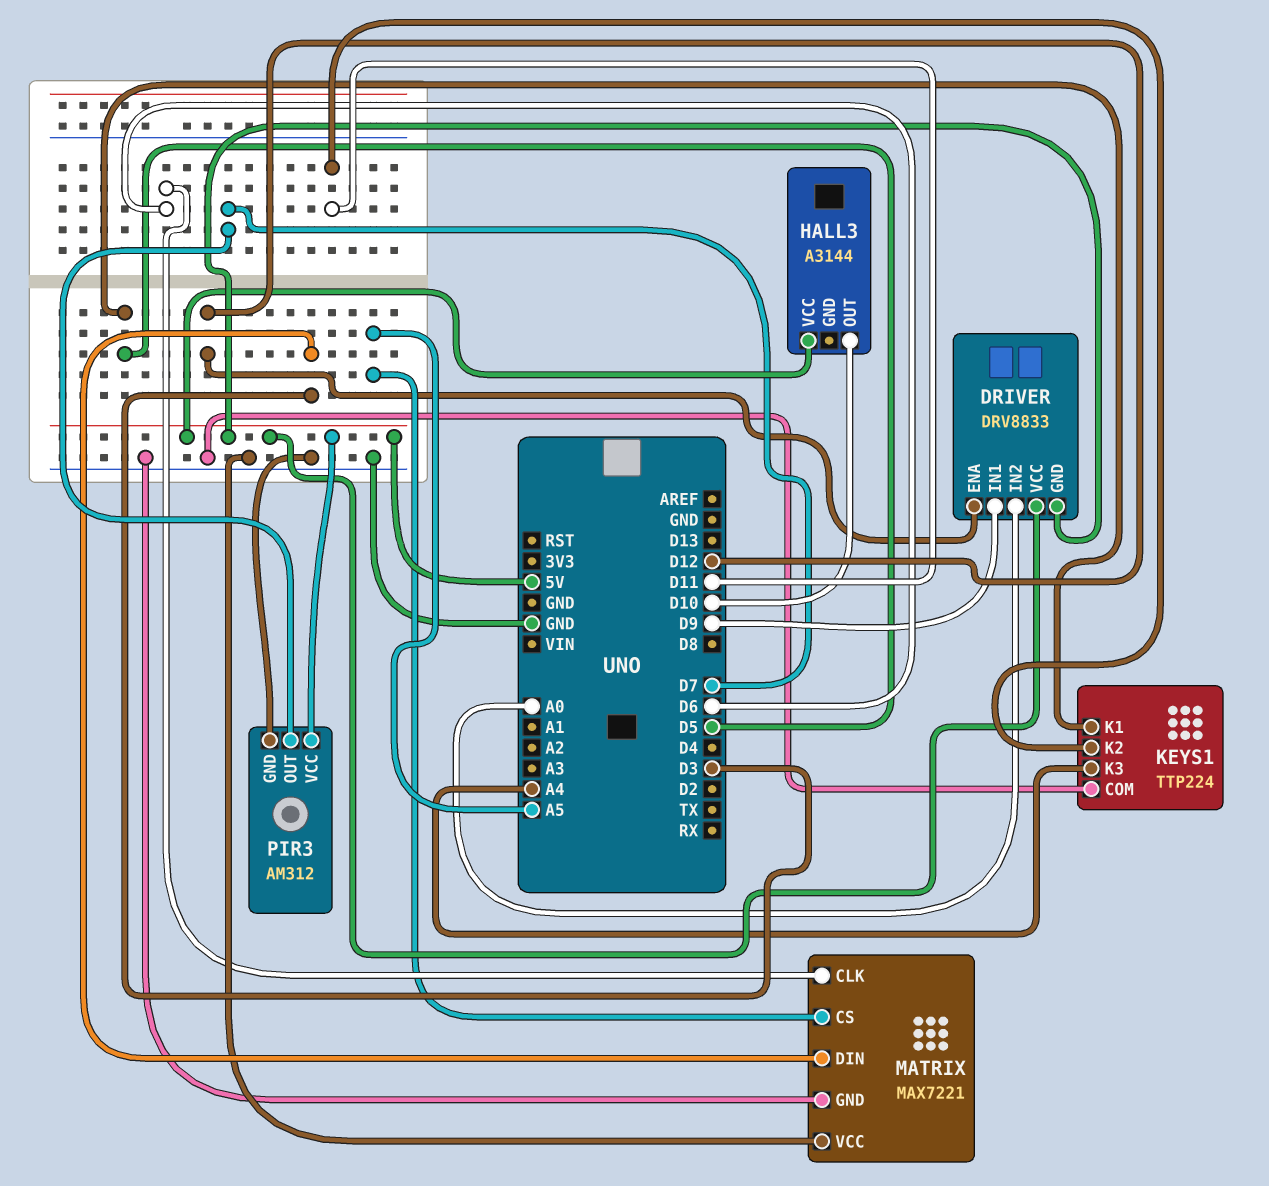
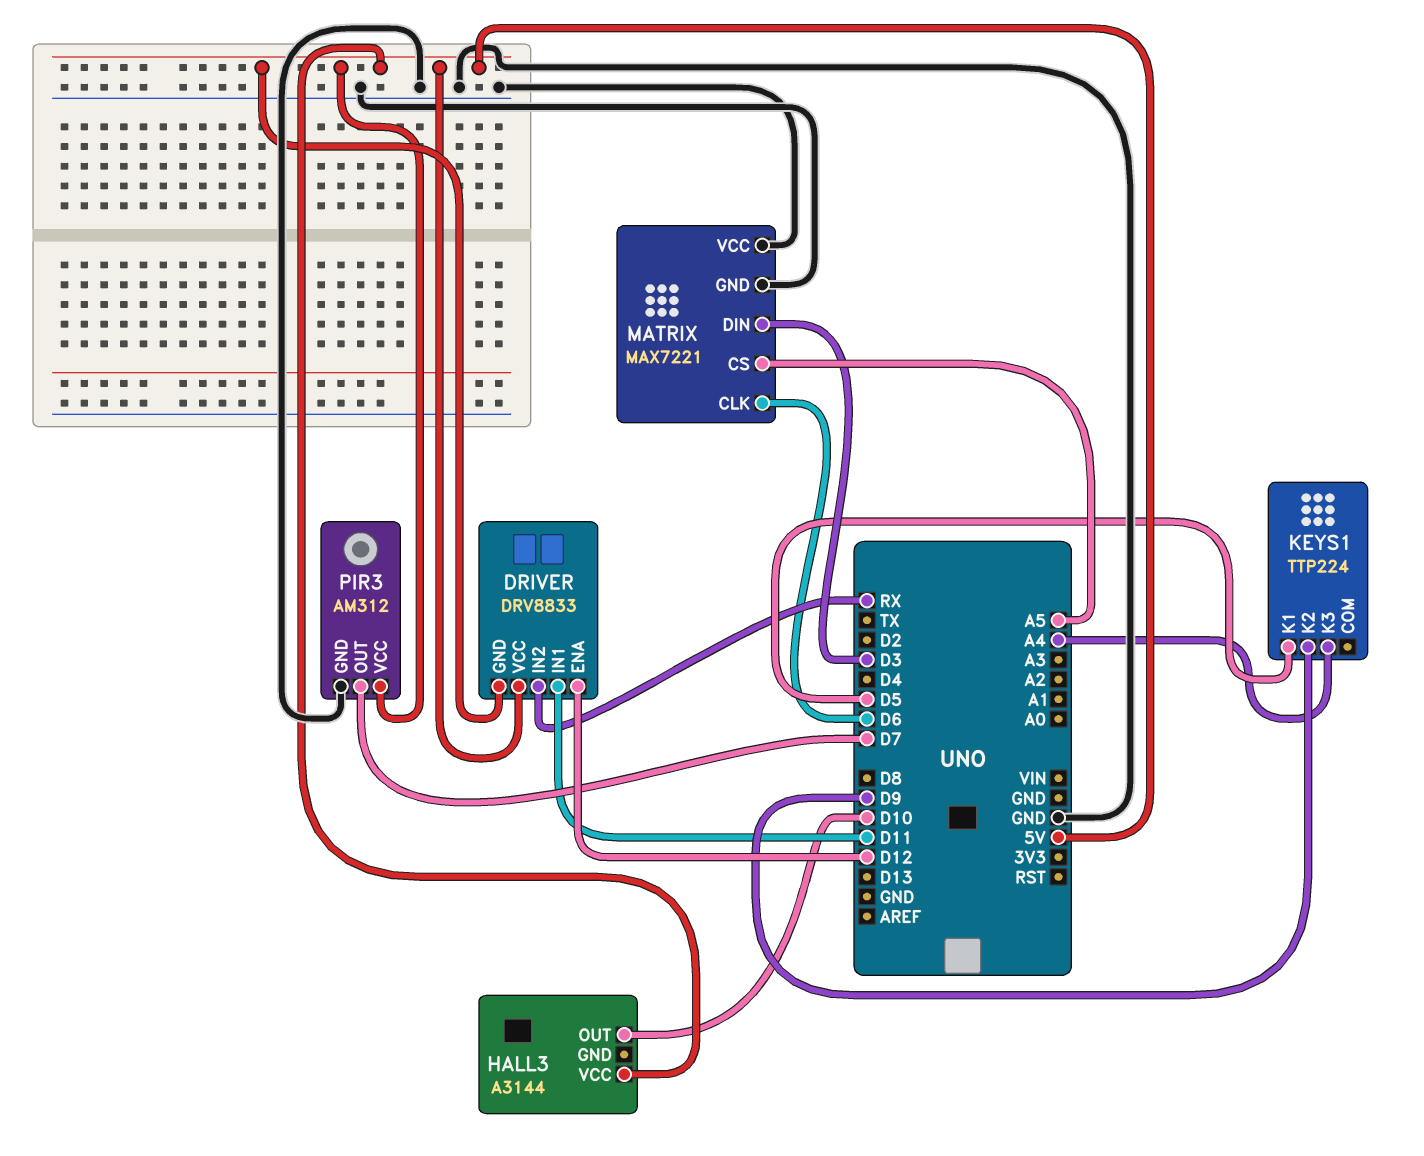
DRIVER pin IN1: D9 -> D11
DRIVER pin IN2: A0 -> RX
KEYS1 pin COM: GND -> none
KEYS1 pin K2: D11 -> D9

